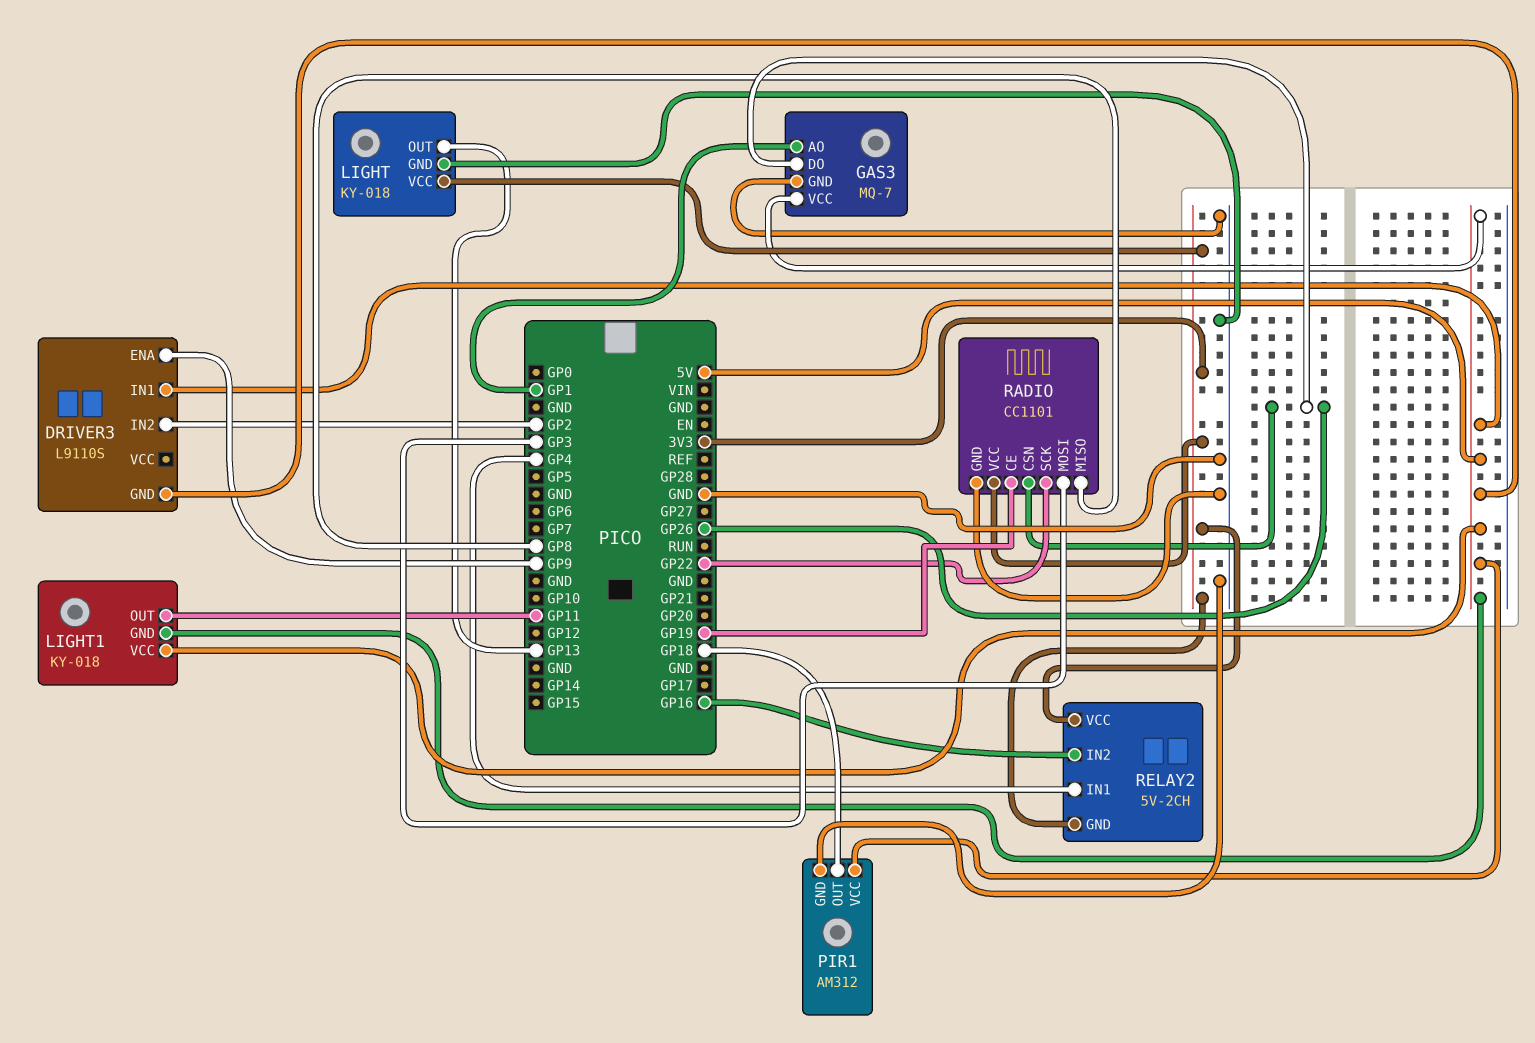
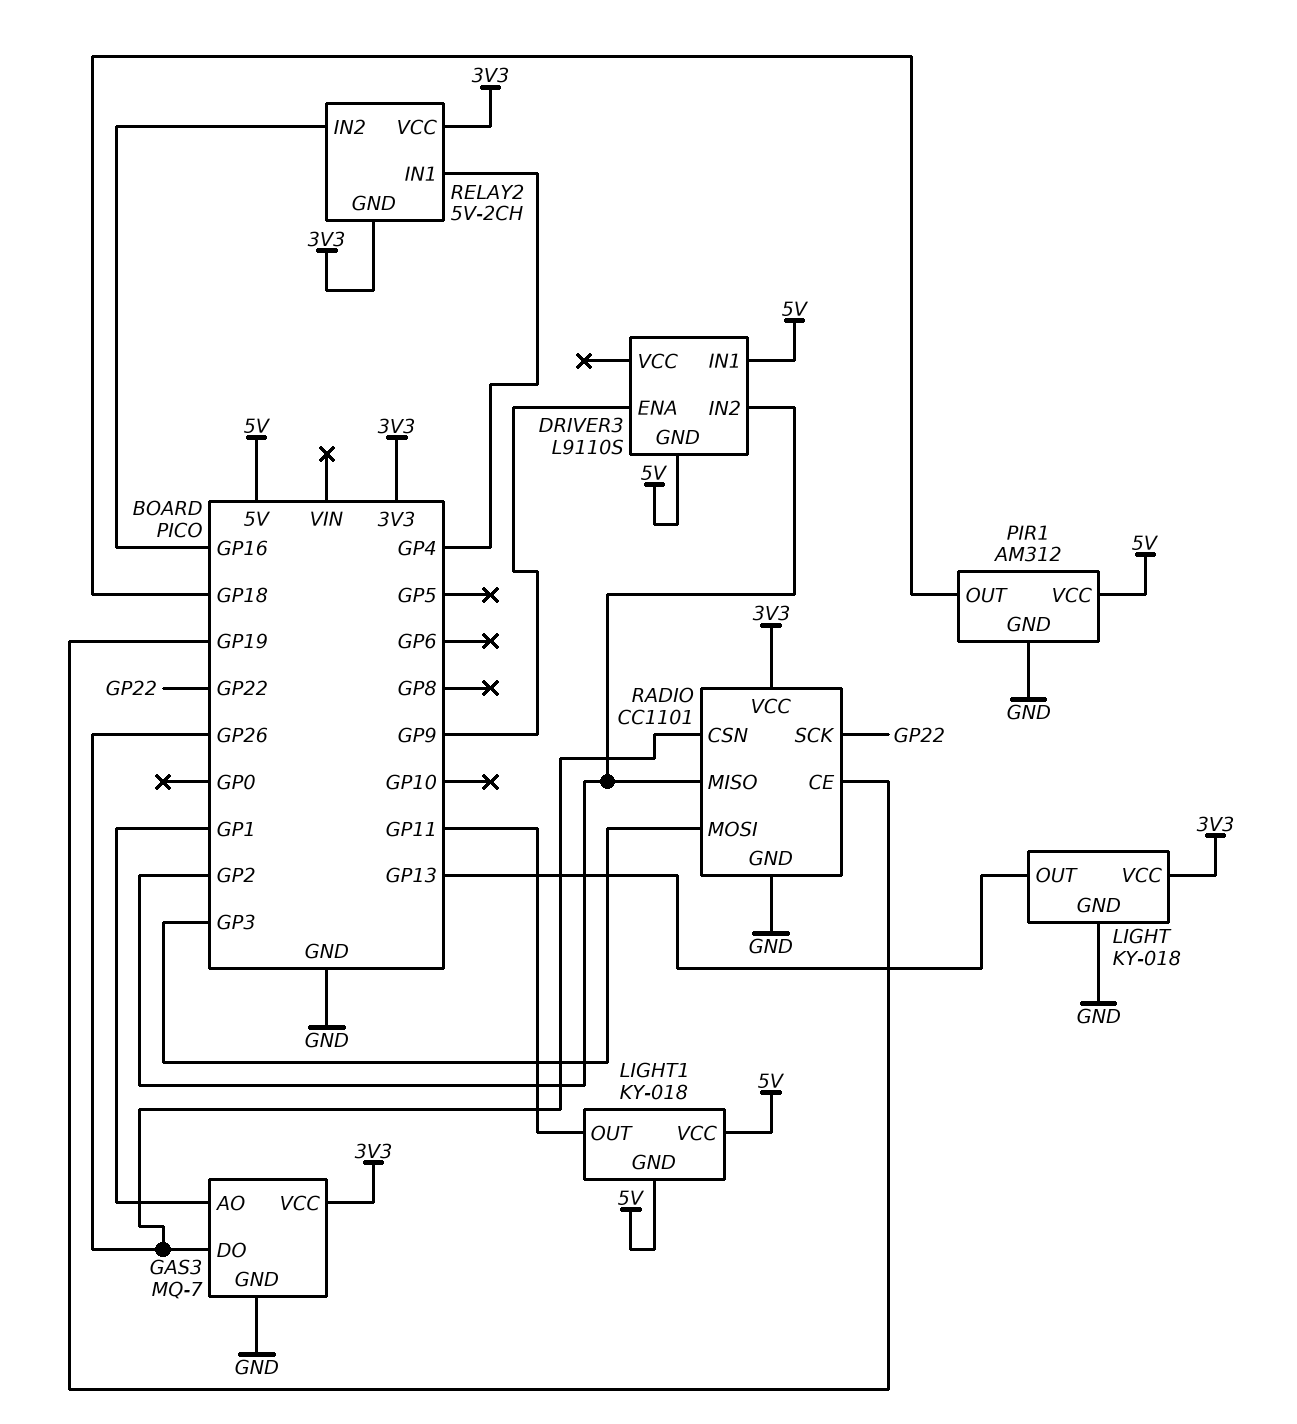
GAS3 pin VCC: 5V -> 3V3
RADIO pin MISO: GP8 -> GP2

